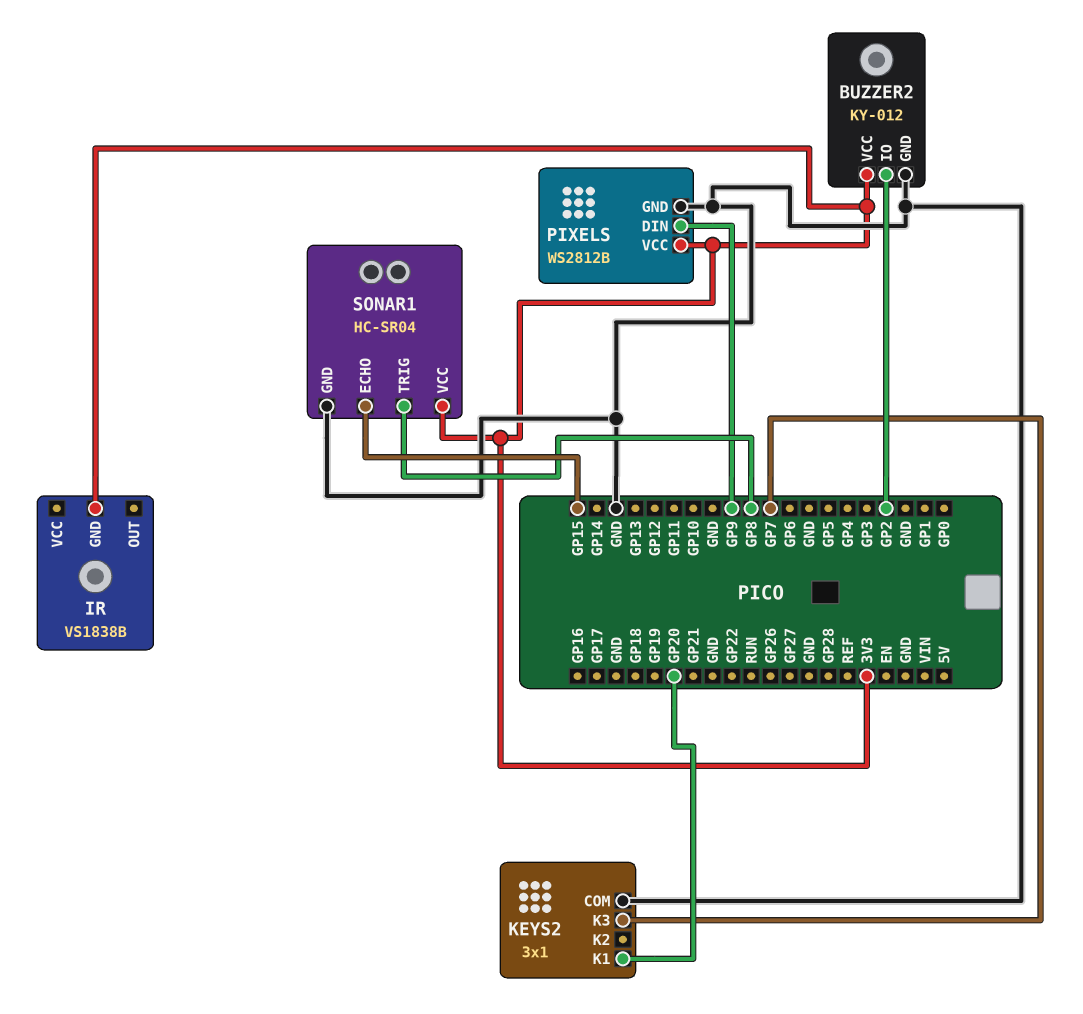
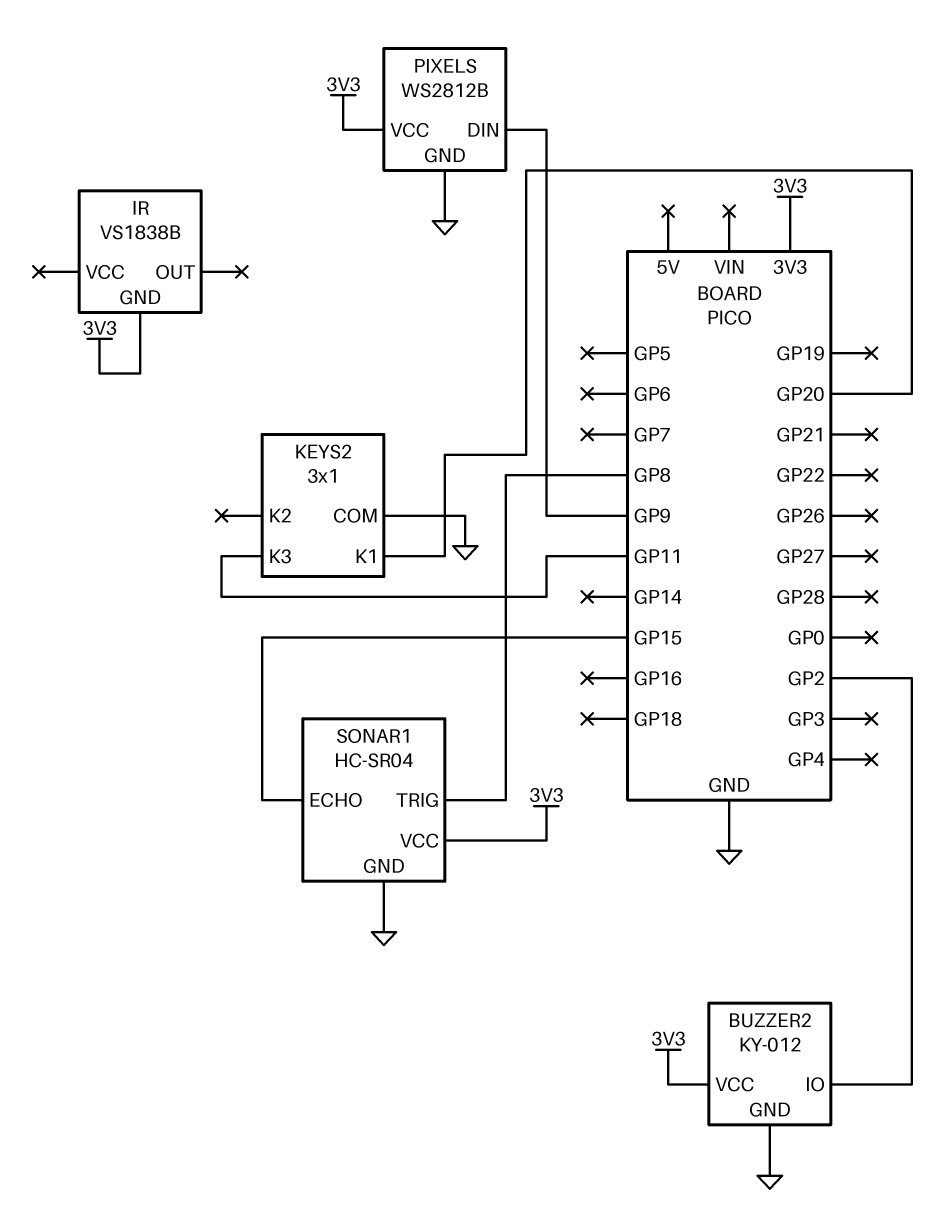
KEYS2 pin K3: GP7 -> GP11

